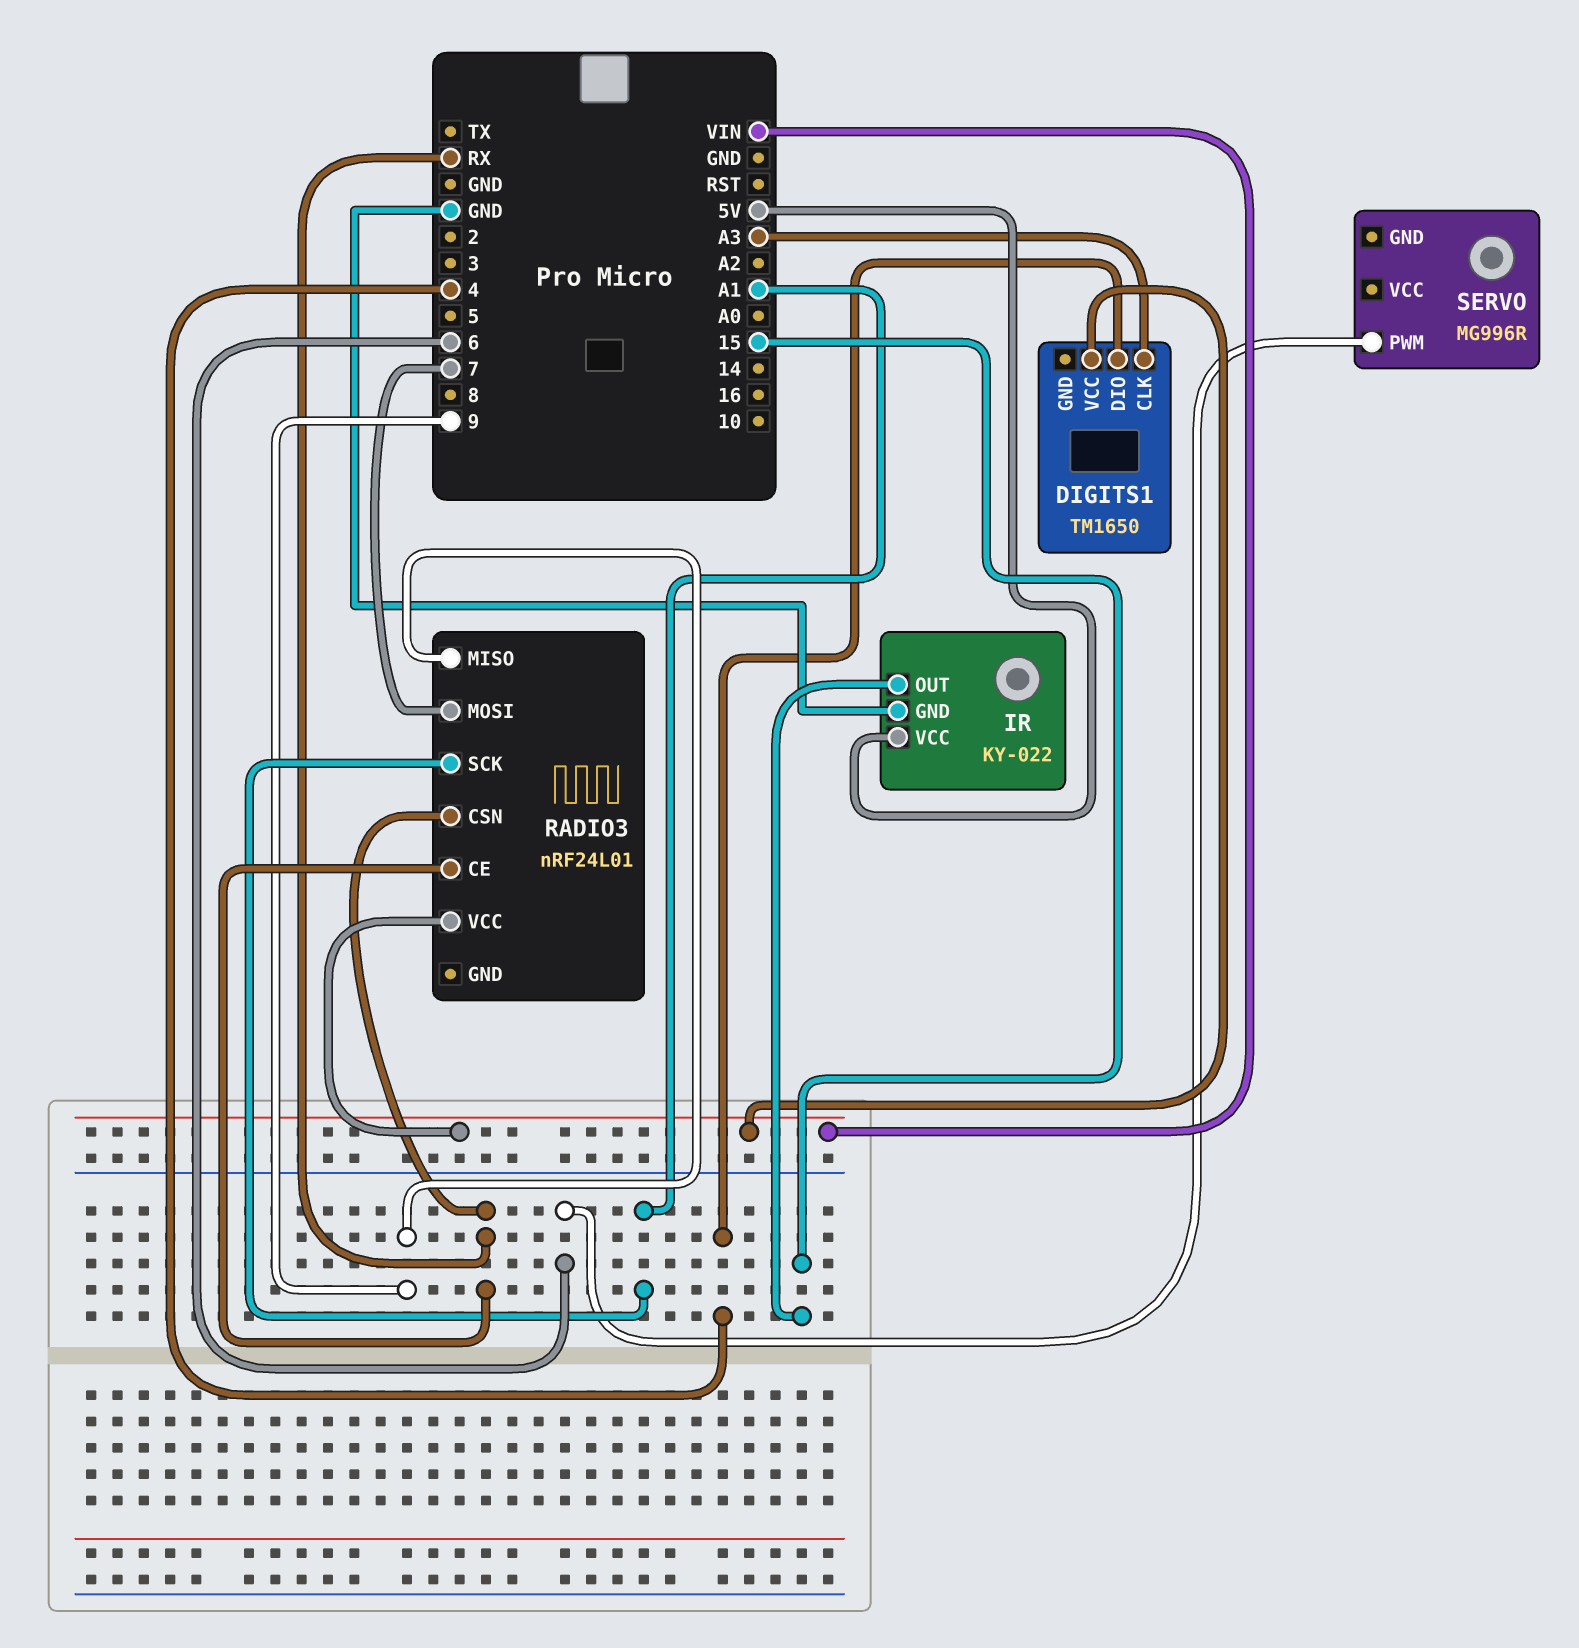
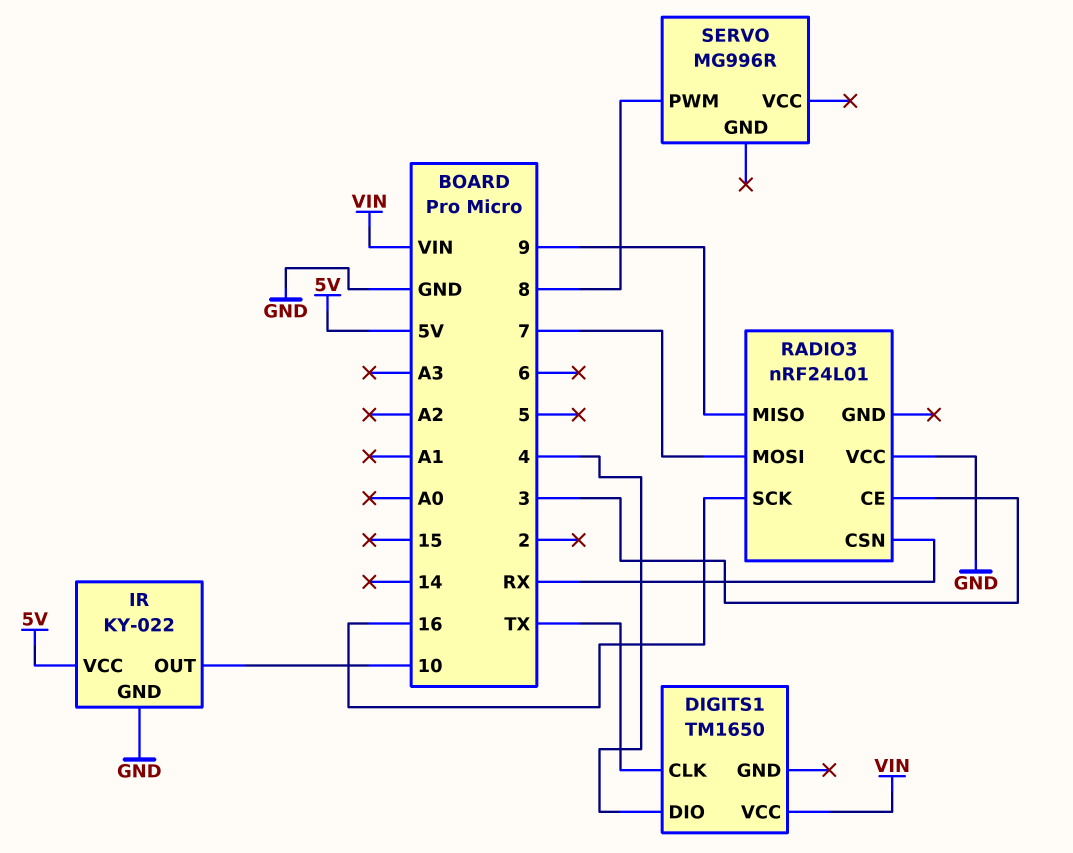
DIGITS1 pin CLK: A3 -> TX
IR pin OUT: 15 -> 10
RADIO3 pin CE: RX -> 3
RADIO3 pin SCK: A1 -> 16
RADIO3 pin VCC: VIN -> GND
SERVO pin PWM: 6 -> 8

